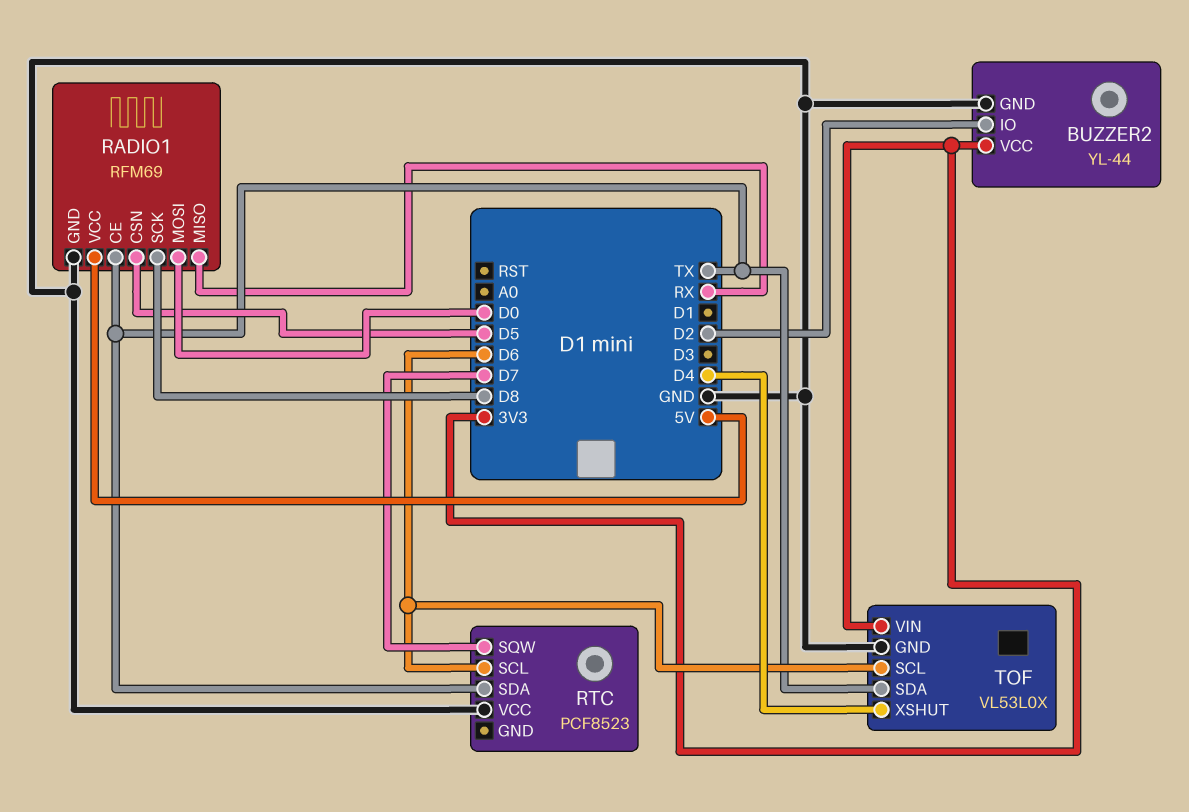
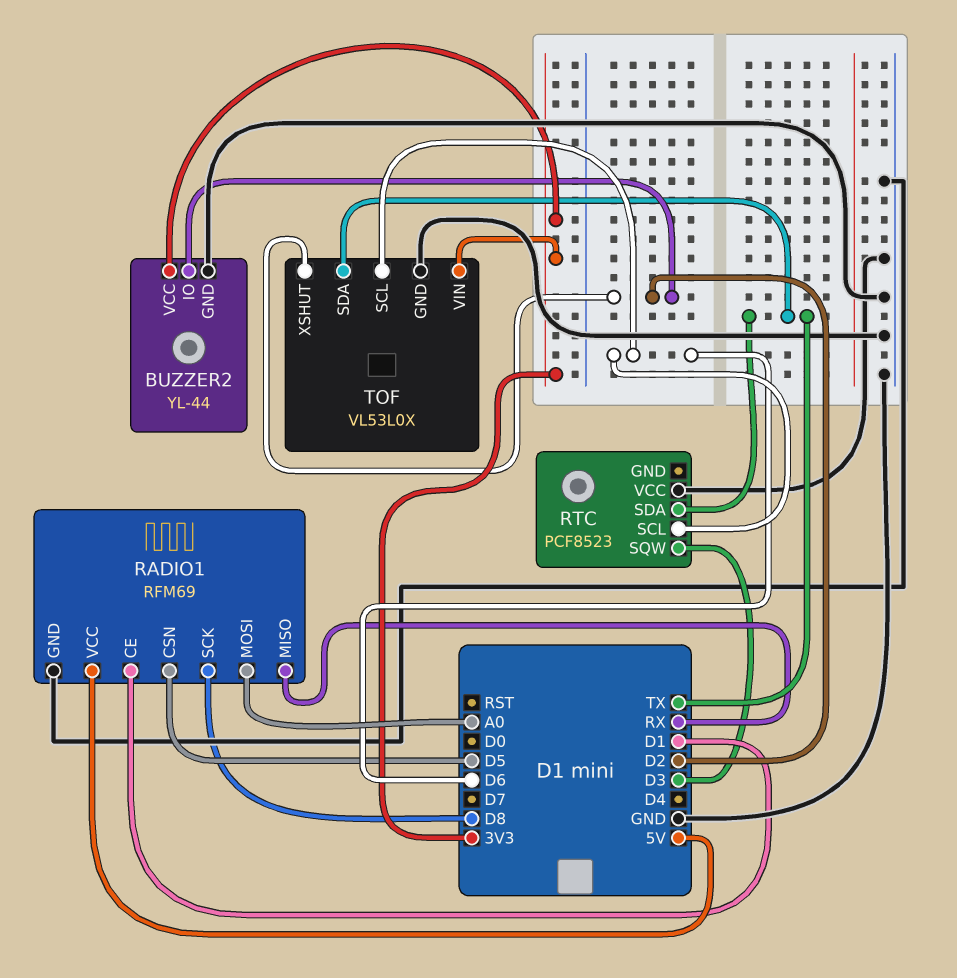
RADIO1 pin CE: TX -> D1
RADIO1 pin MOSI: D0 -> A0
RTC pin SQW: D7 -> D3
TOF pin XSHUT: D4 -> D2

